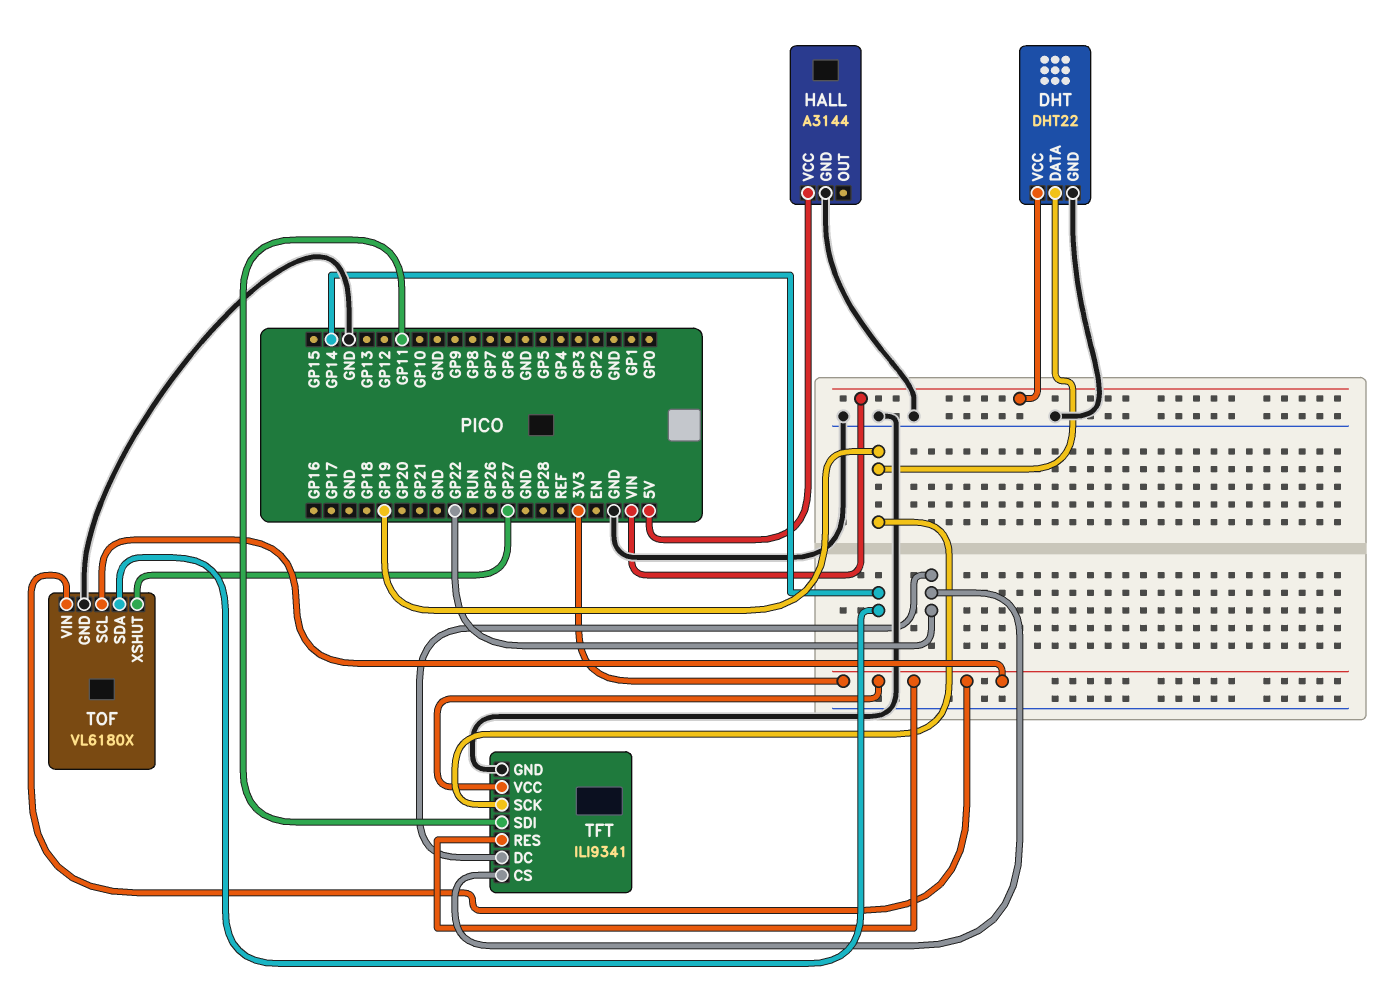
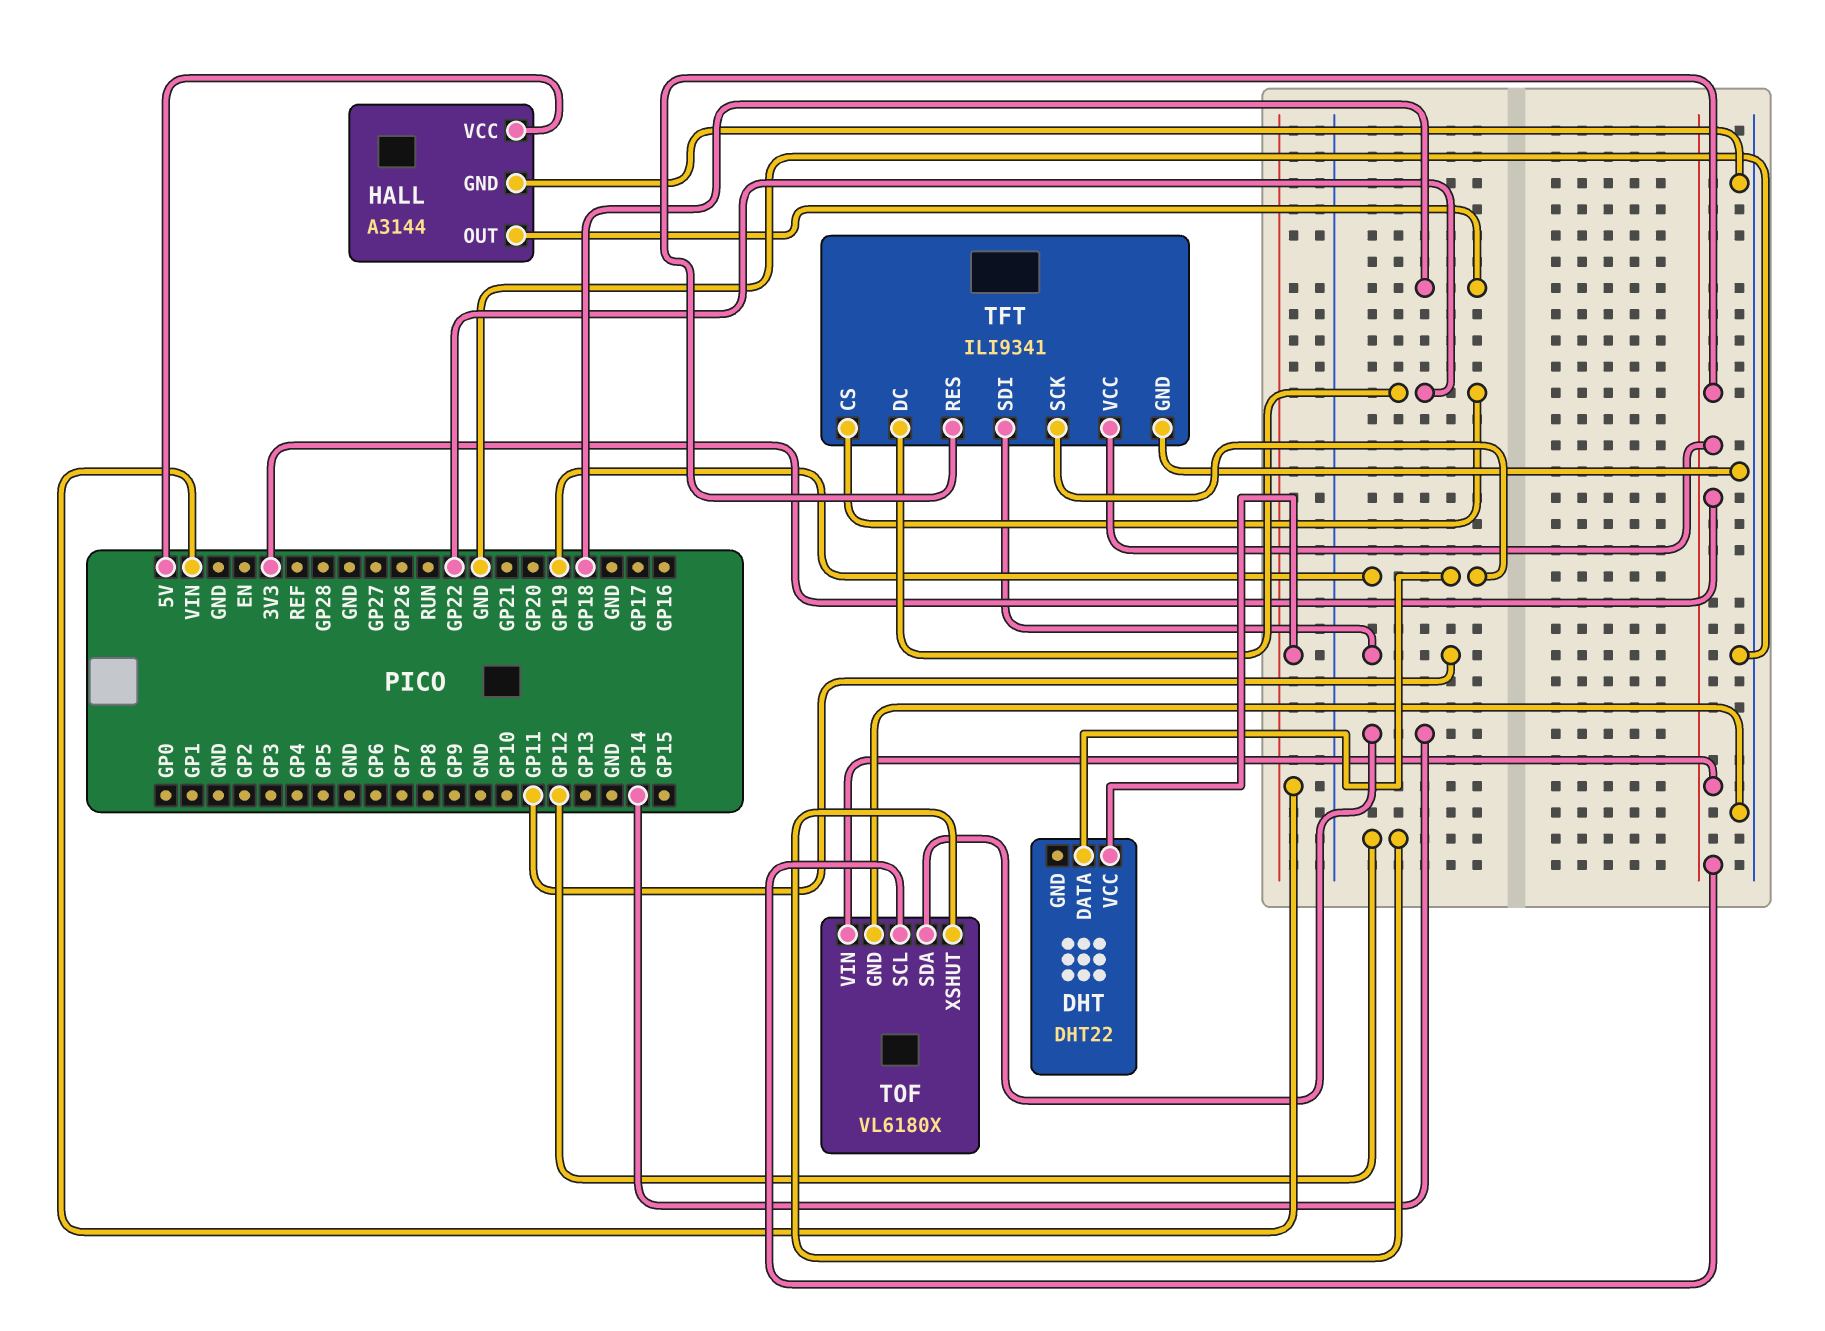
DHT pin GND: GND -> none
HALL pin OUT: none -> GP18
TOF pin XSHUT: GP27 -> GP12

